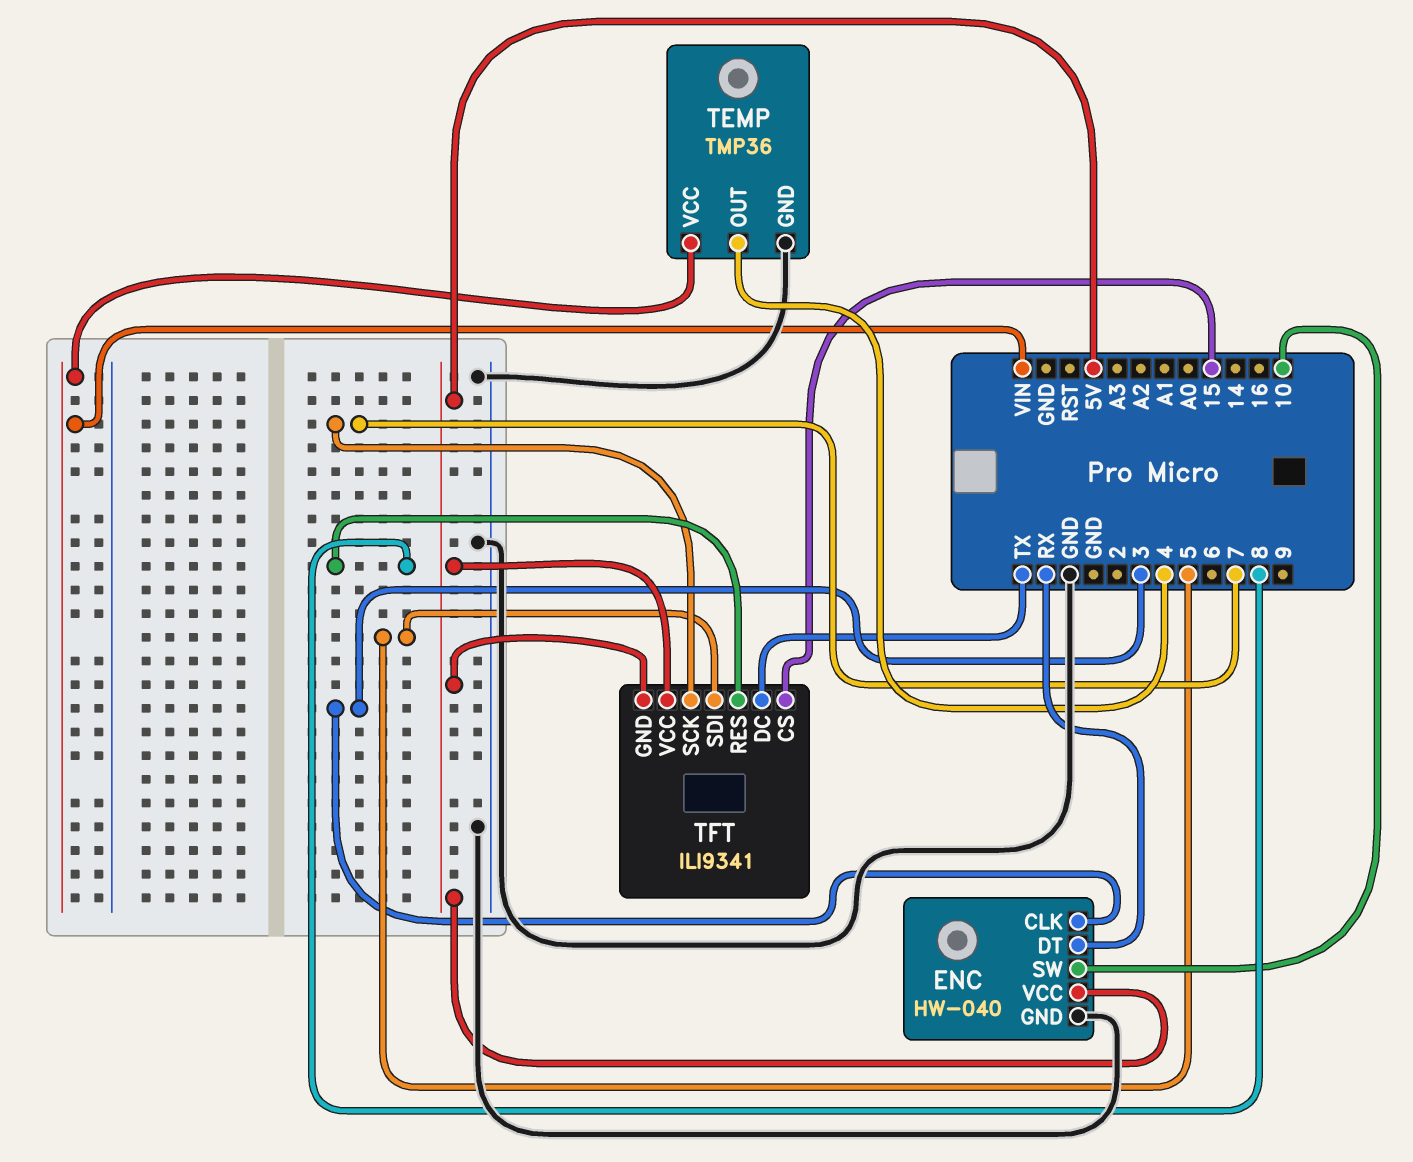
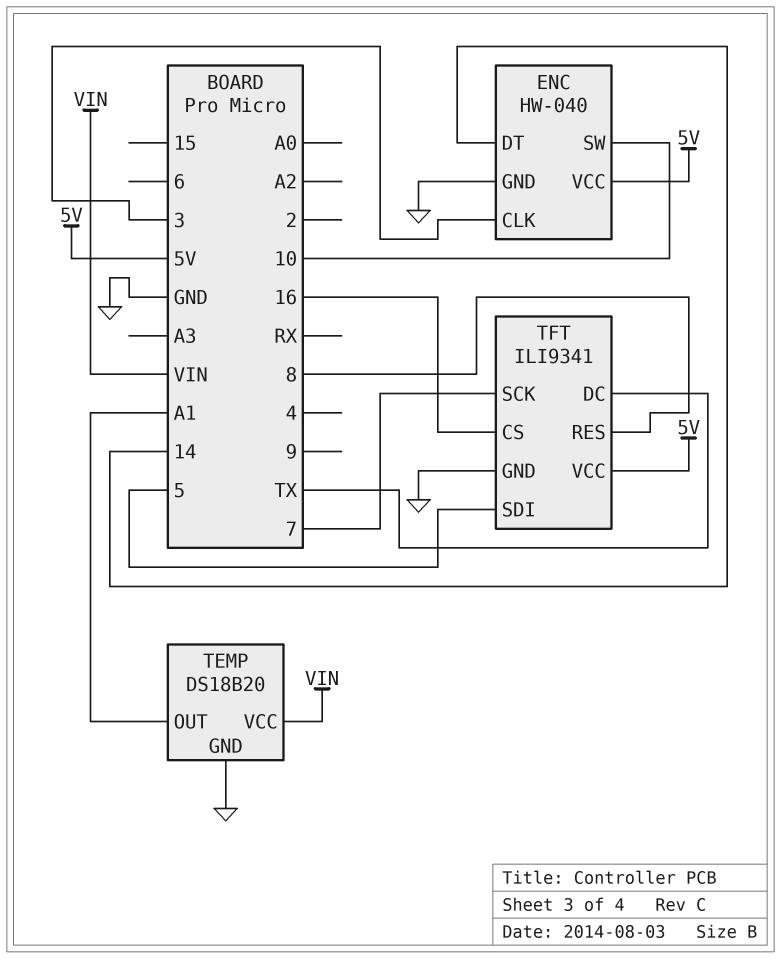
ENC pin DT: RX -> 14
TEMP: TMP36 -> DS18B20
TEMP pin OUT: 4 -> A1
TFT pin CS: 15 -> 16
TFT pin GND: 5V -> GND

